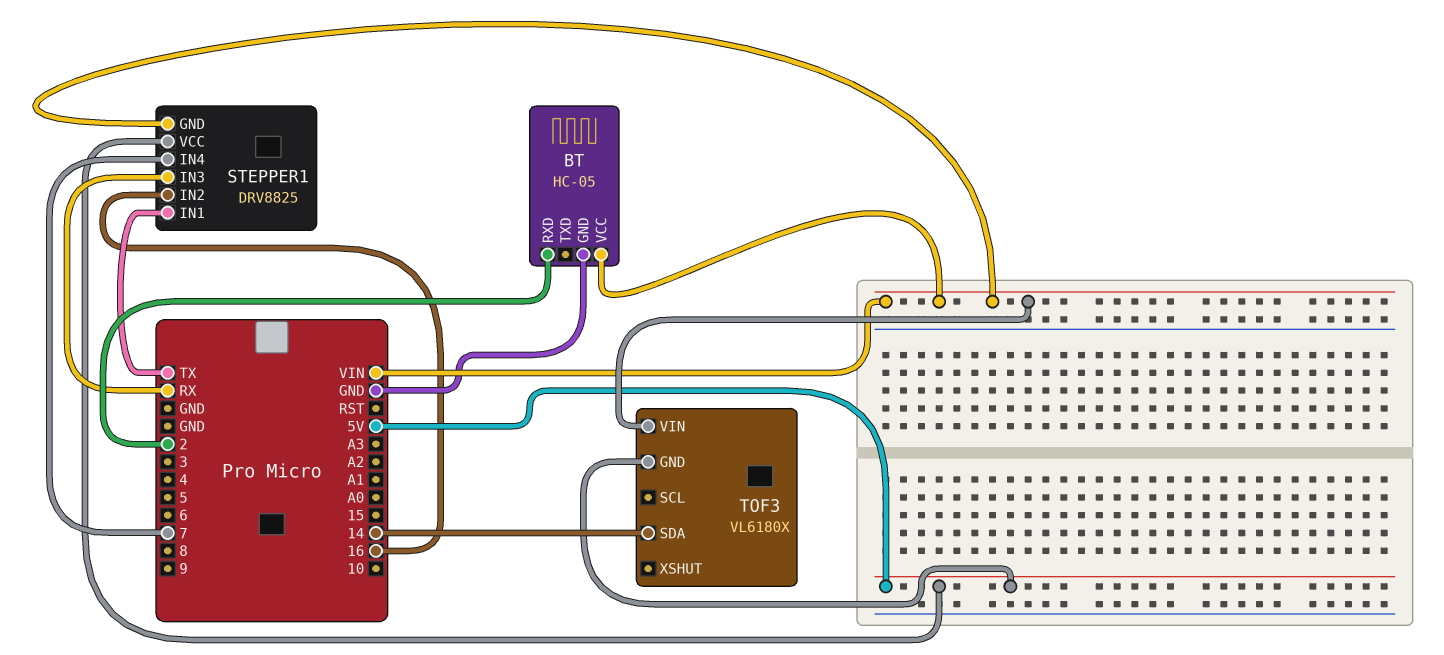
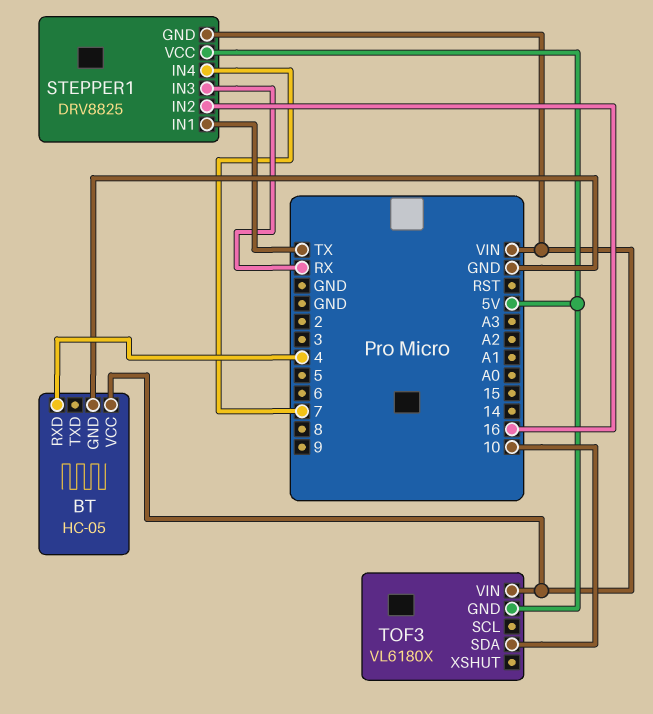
BT pin RXD: 2 -> 4
TOF3 pin SDA: 14 -> 10

